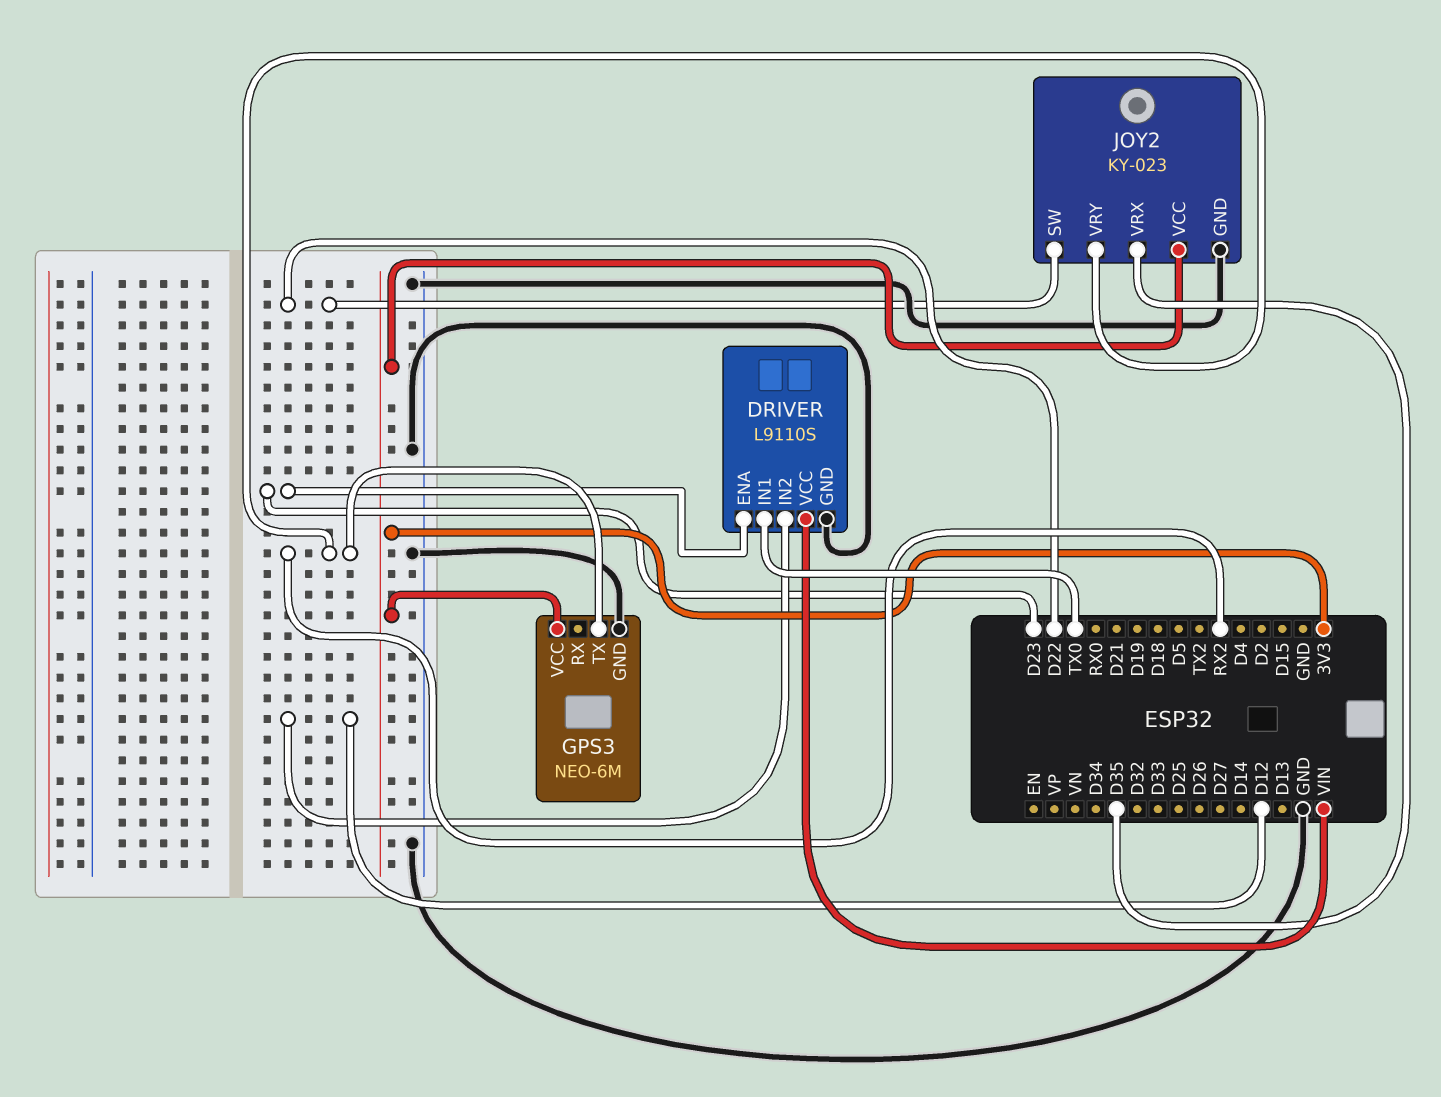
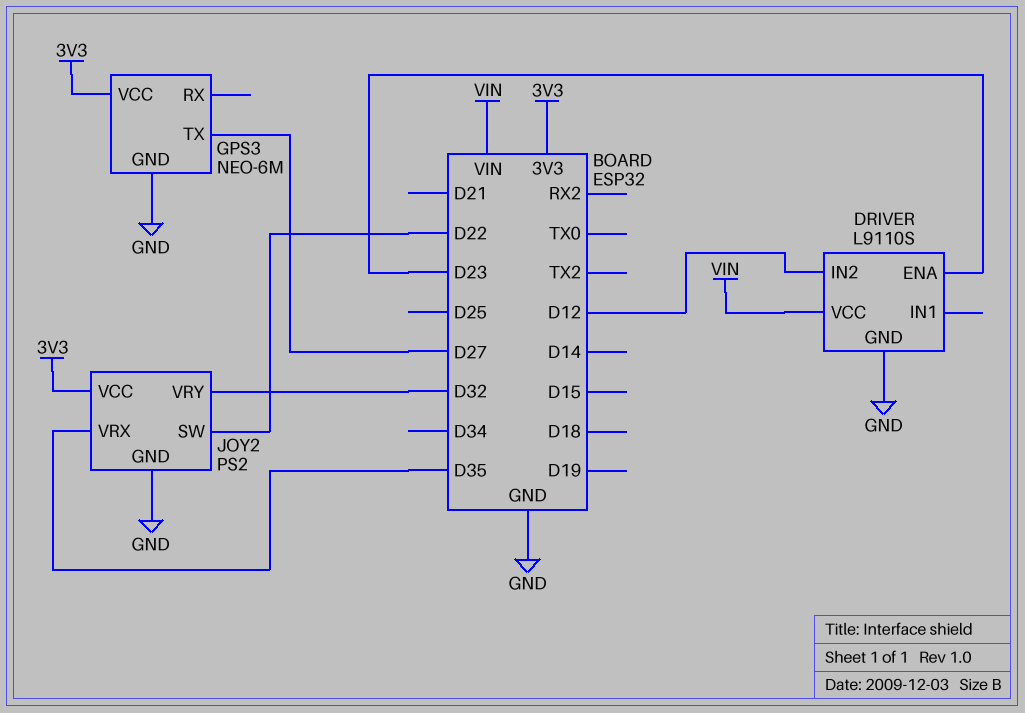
DRIVER pin IN1: TX0 -> none
GPS3 pin TX: RX2 -> D27
JOY2: KY-023 -> PS2
JOY2 pin VRY: RX2 -> D32

